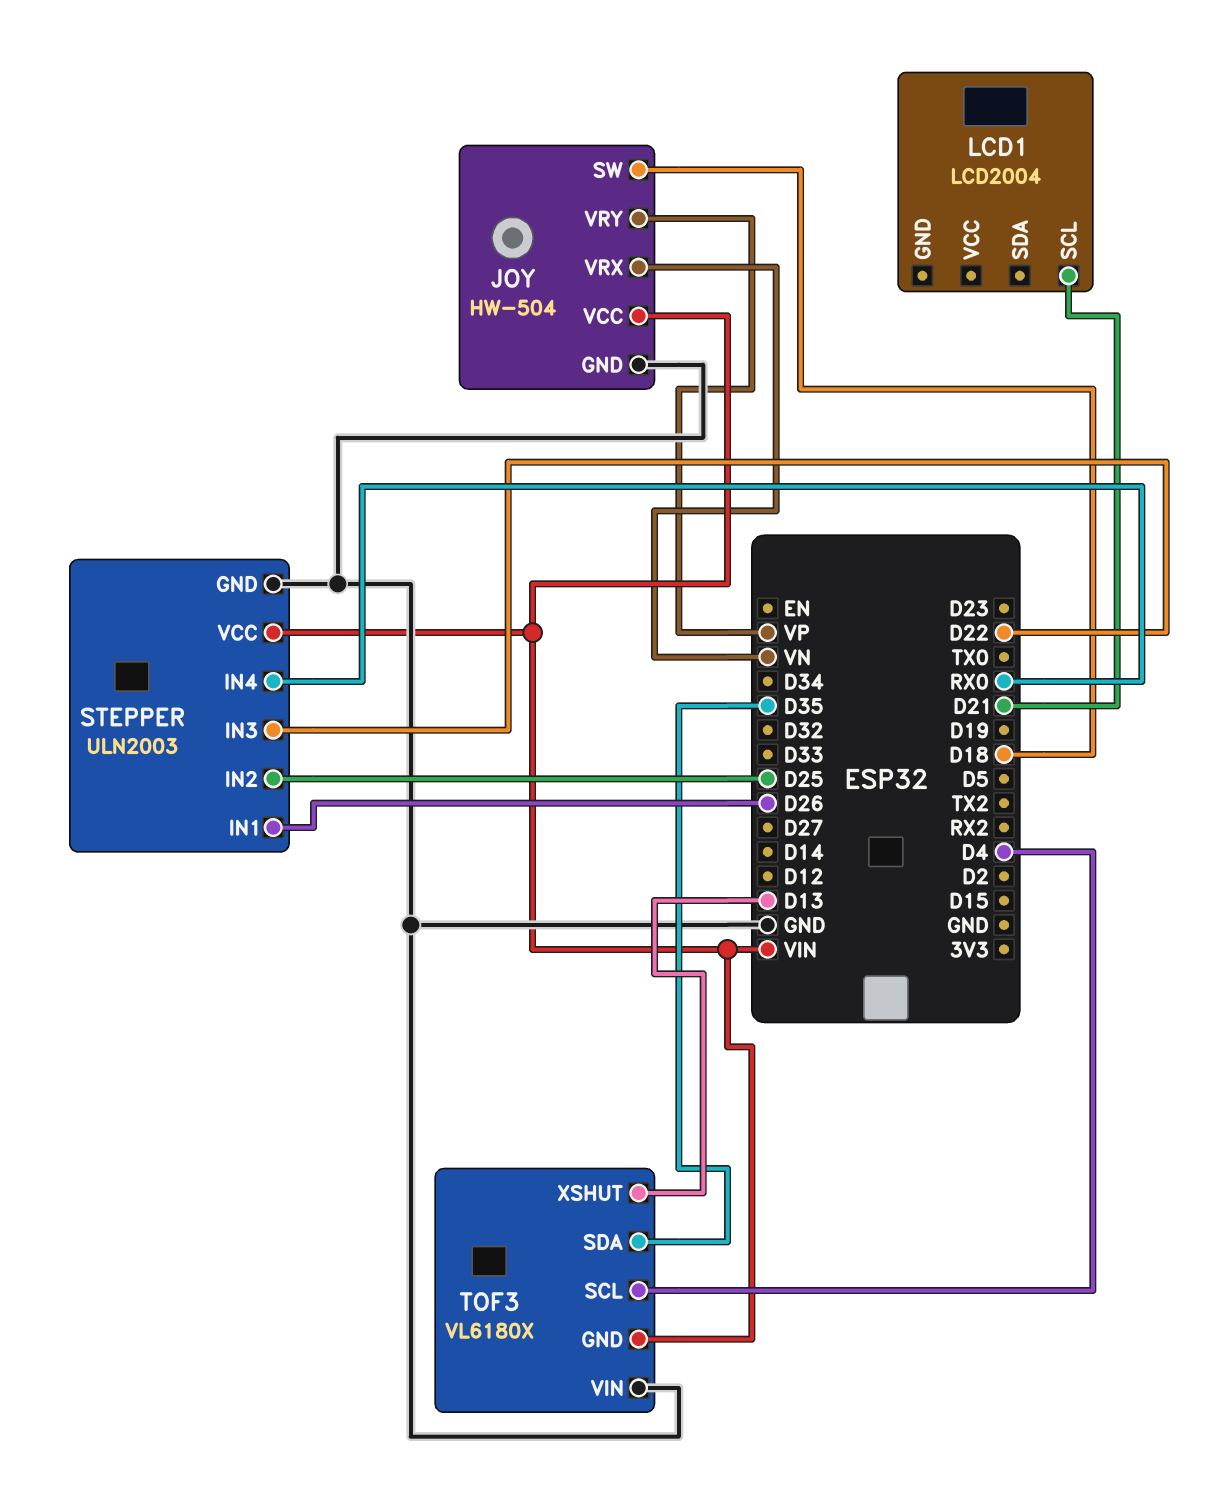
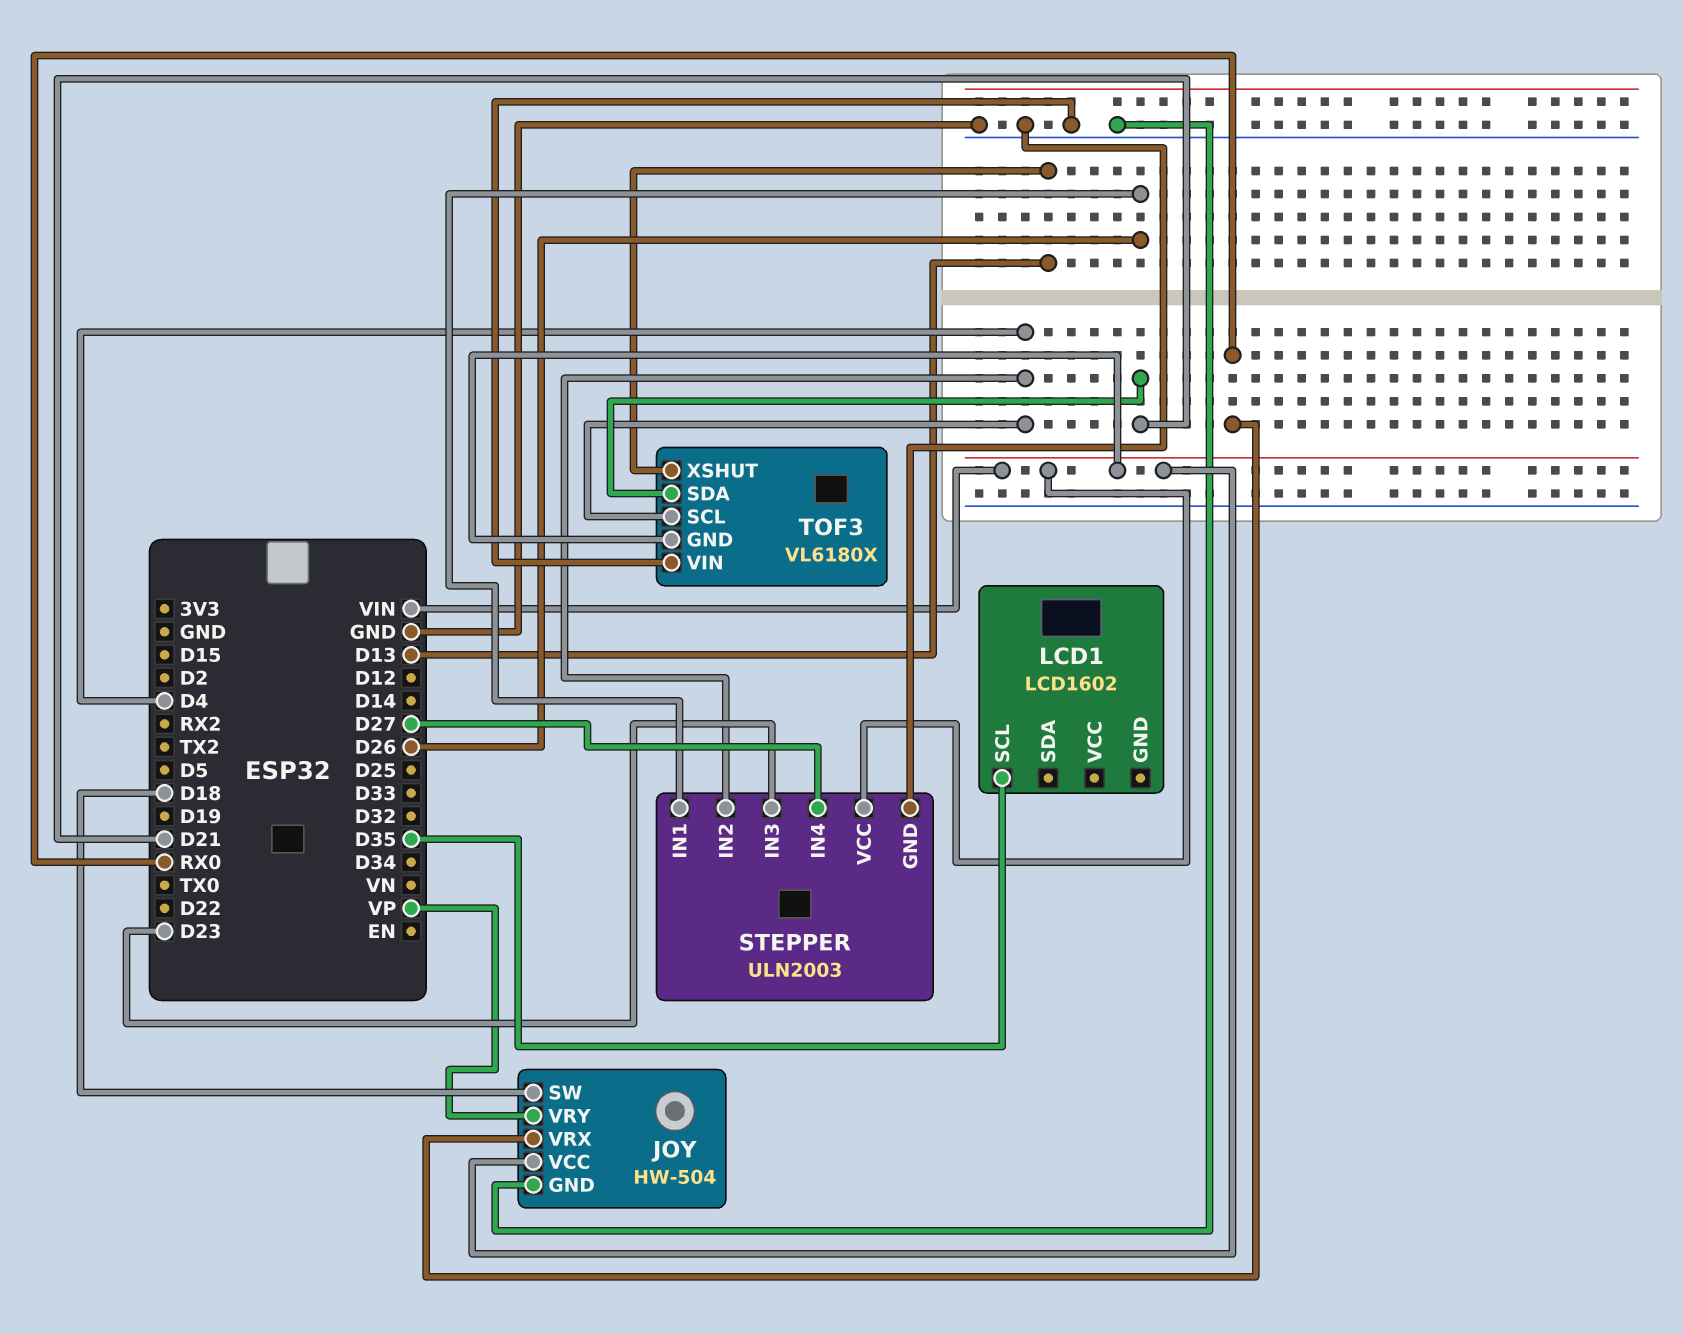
JOY pin VRX: VN -> RX0
LCD1: LCD2004 -> LCD1602
LCD1 pin SCL: D21 -> D35
STEPPER pin IN2: D25 -> D4
STEPPER pin IN3: D22 -> D23
STEPPER pin IN4: RX0 -> D27
TOF3 pin SDA: D35 -> D21

